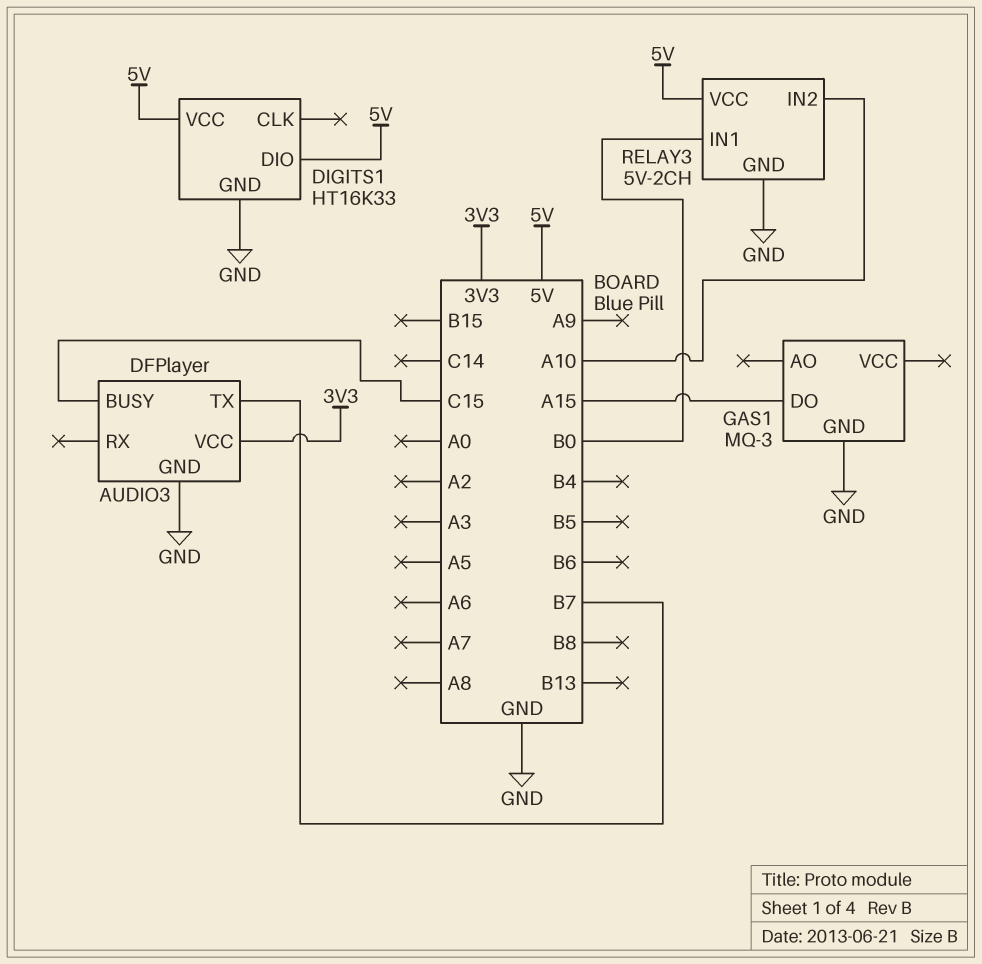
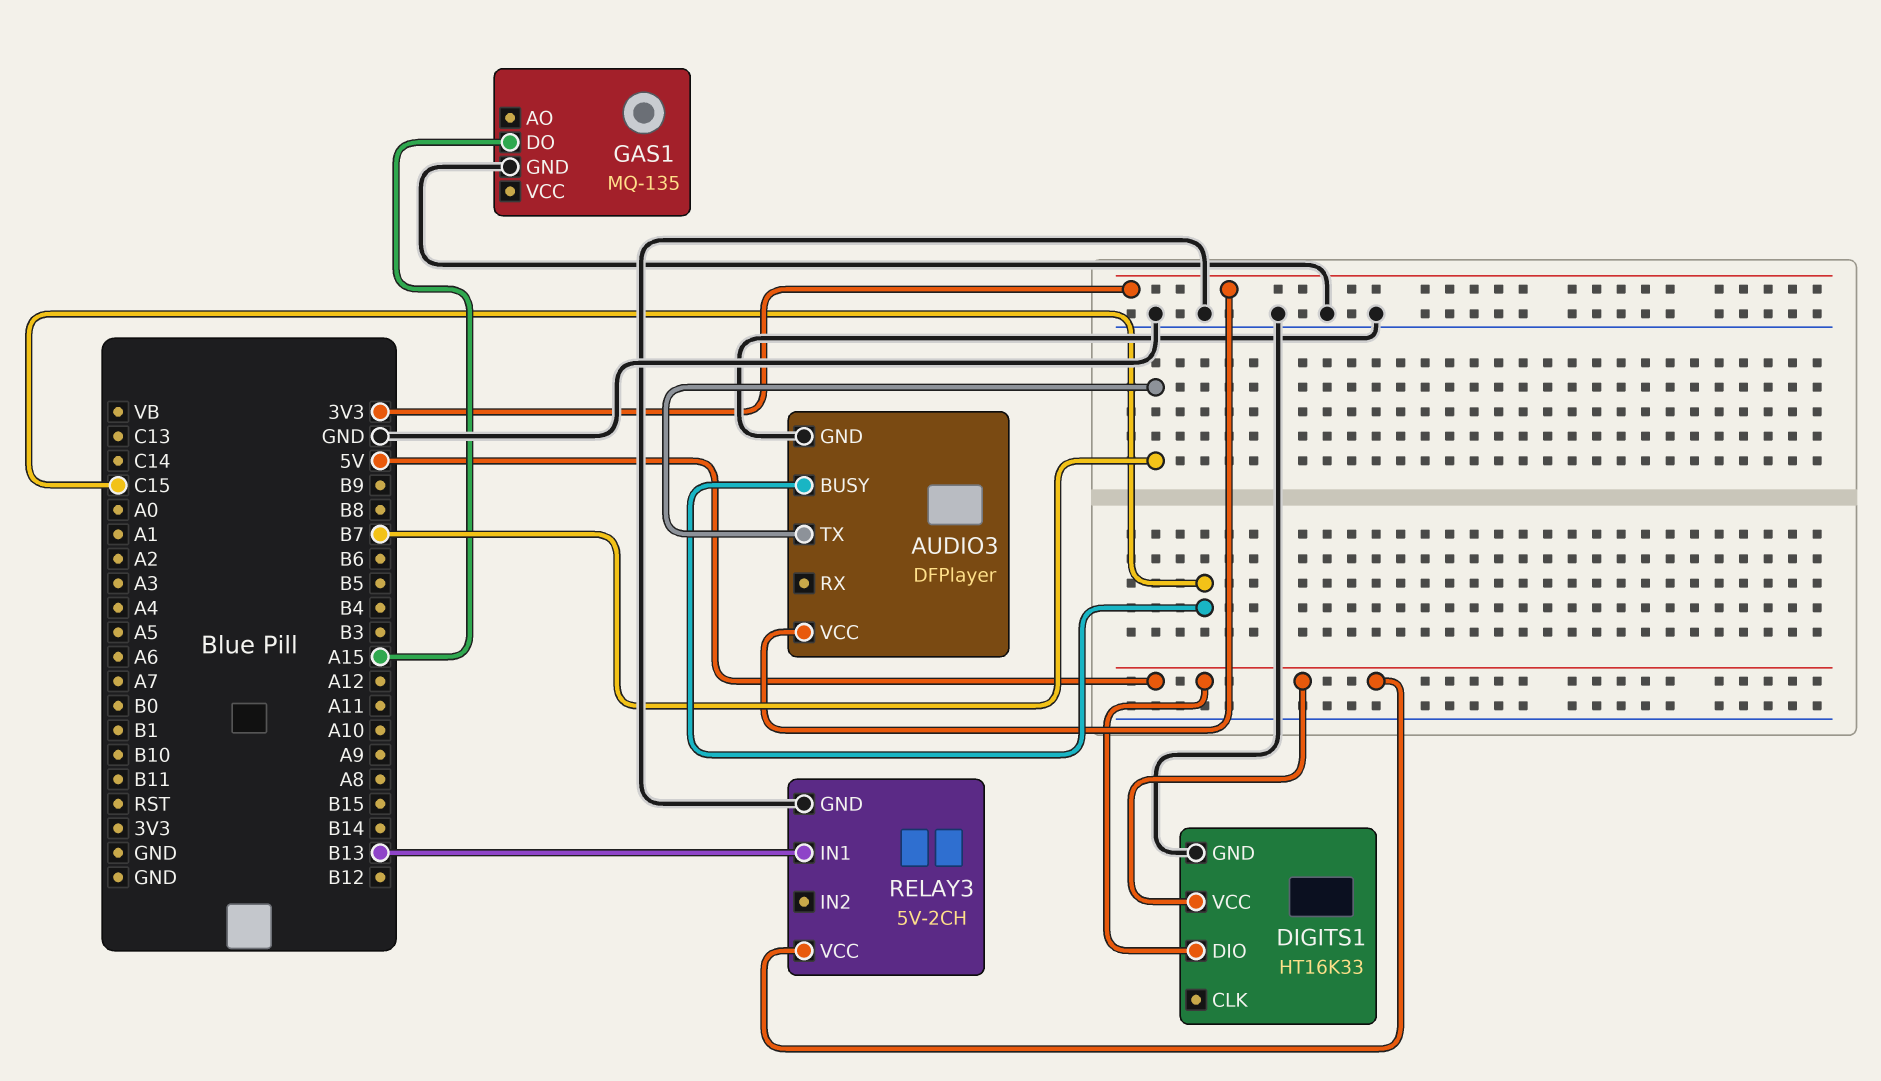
GAS1: MQ-3 -> MQ-135
RELAY3 pin IN1: B0 -> B13
RELAY3 pin IN2: A10 -> none

